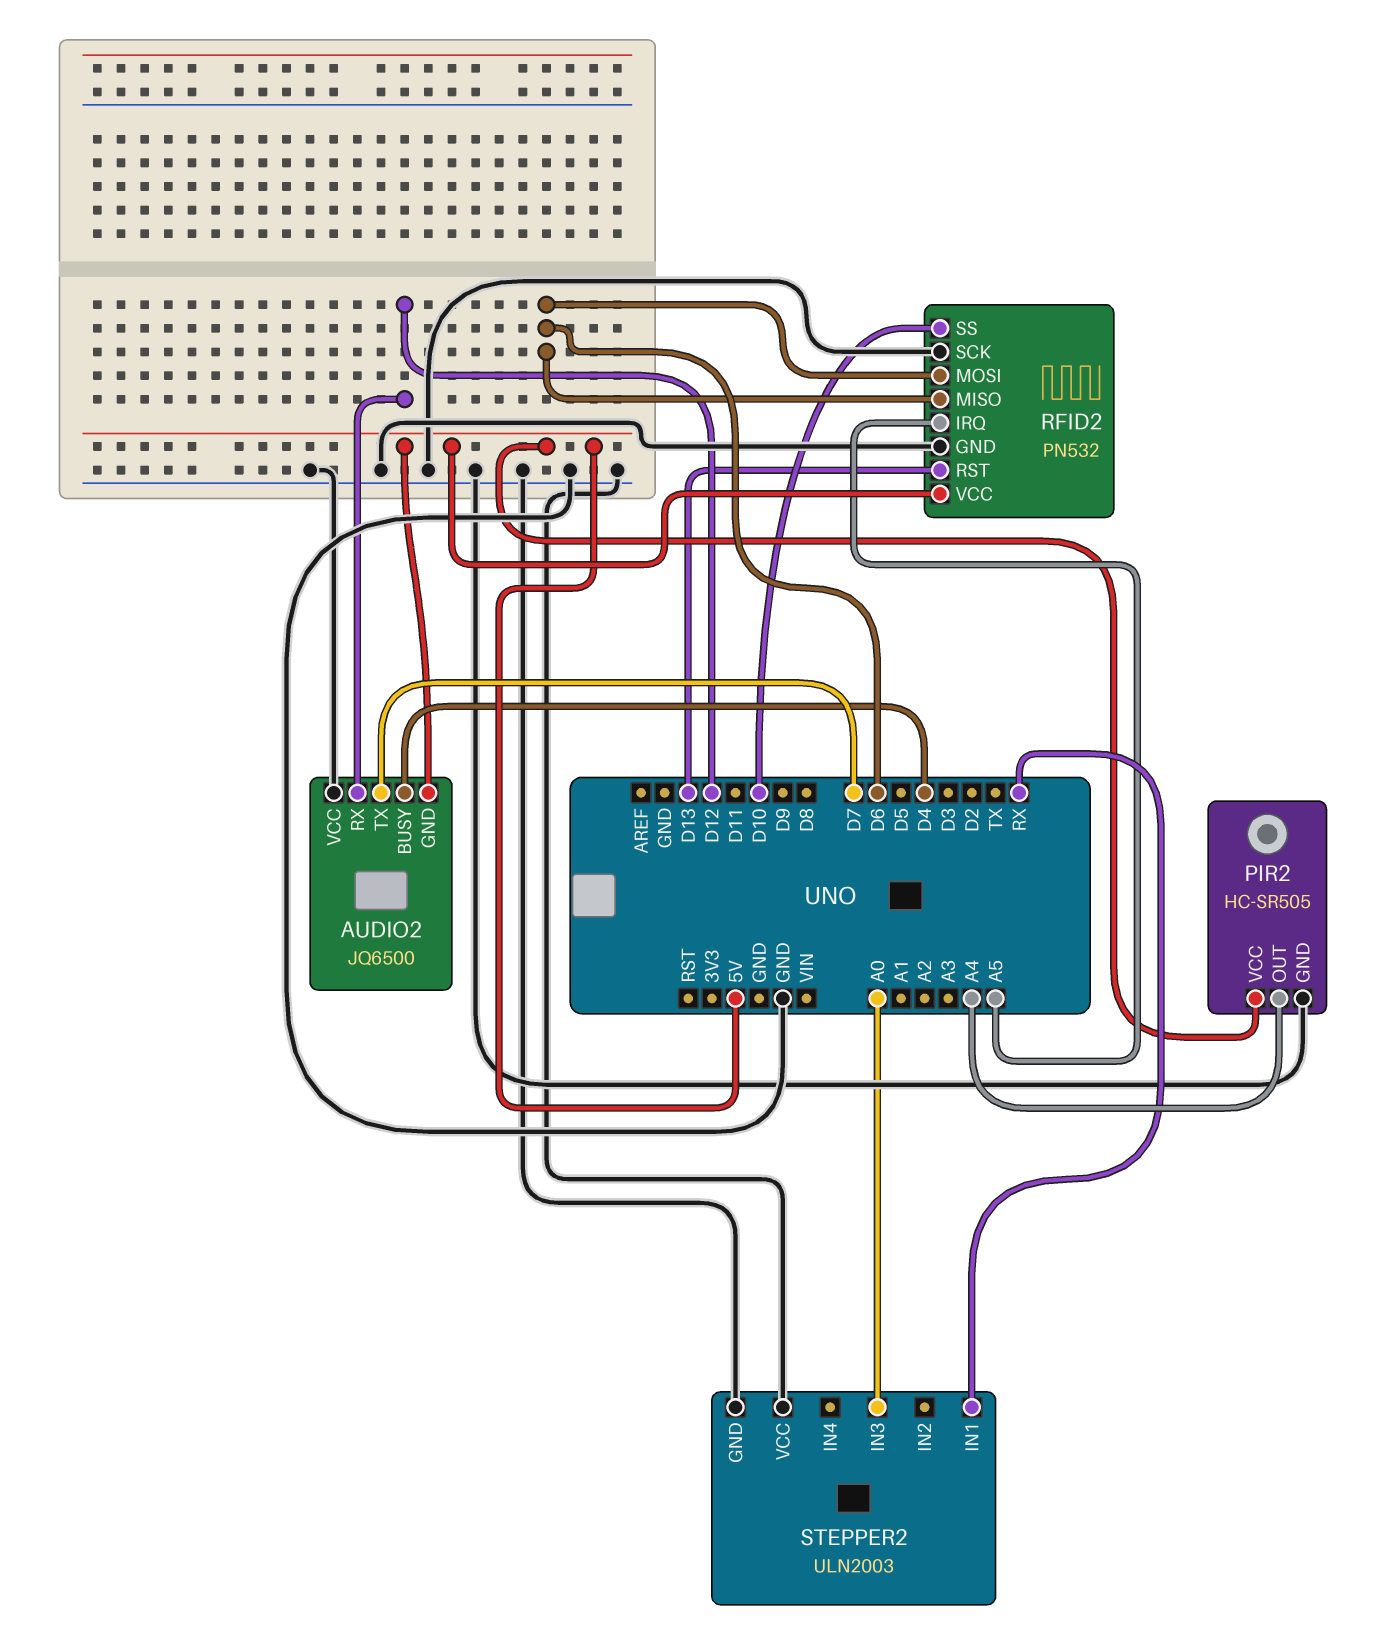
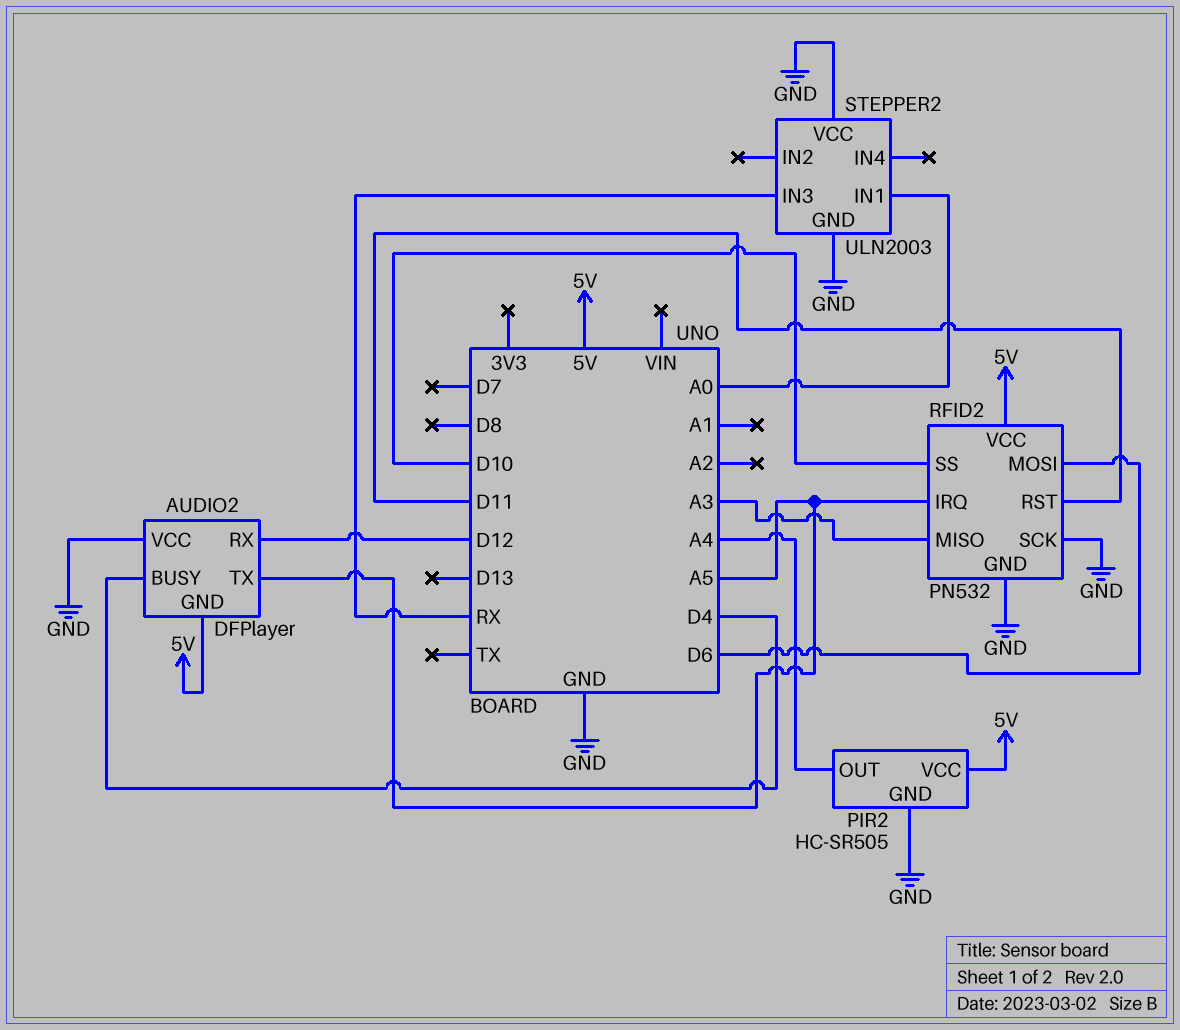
AUDIO2: JQ6500 -> DFPlayer
AUDIO2 pin TX: D7 -> A5
RFID2 pin MISO: D6 -> A3
RFID2 pin RST: D13 -> D11
STEPPER2 pin IN1: RX -> A0
STEPPER2 pin IN3: A0 -> RX

